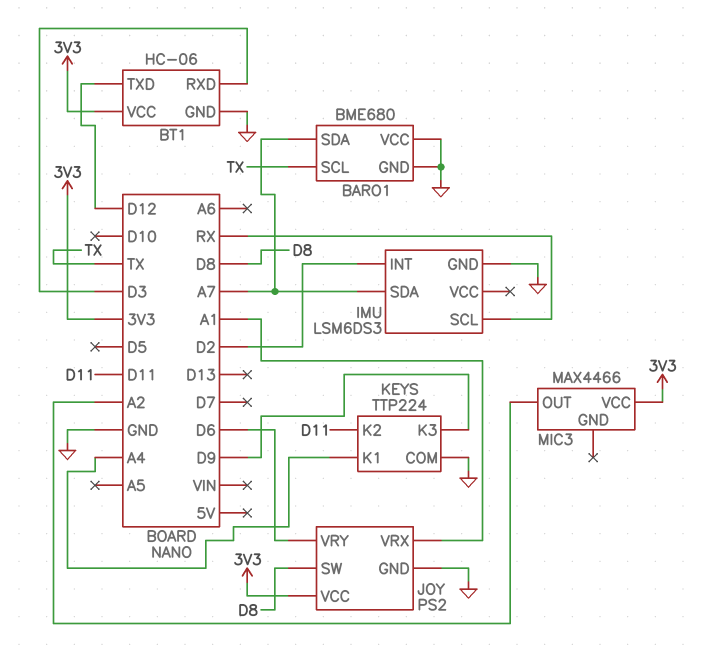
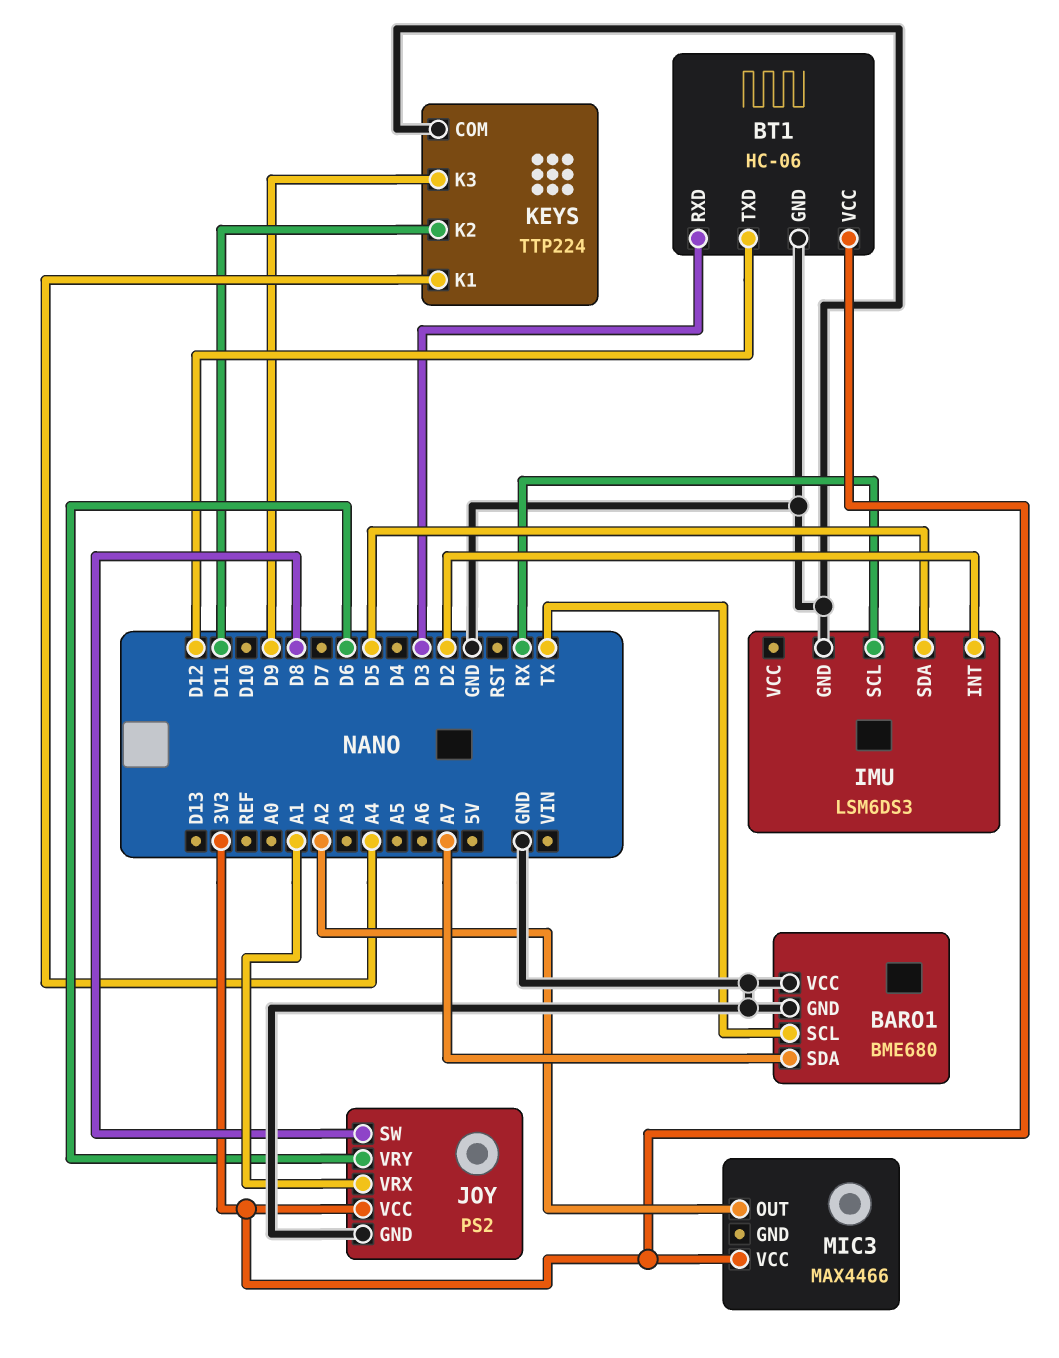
IMU pin SDA: A7 -> D5

